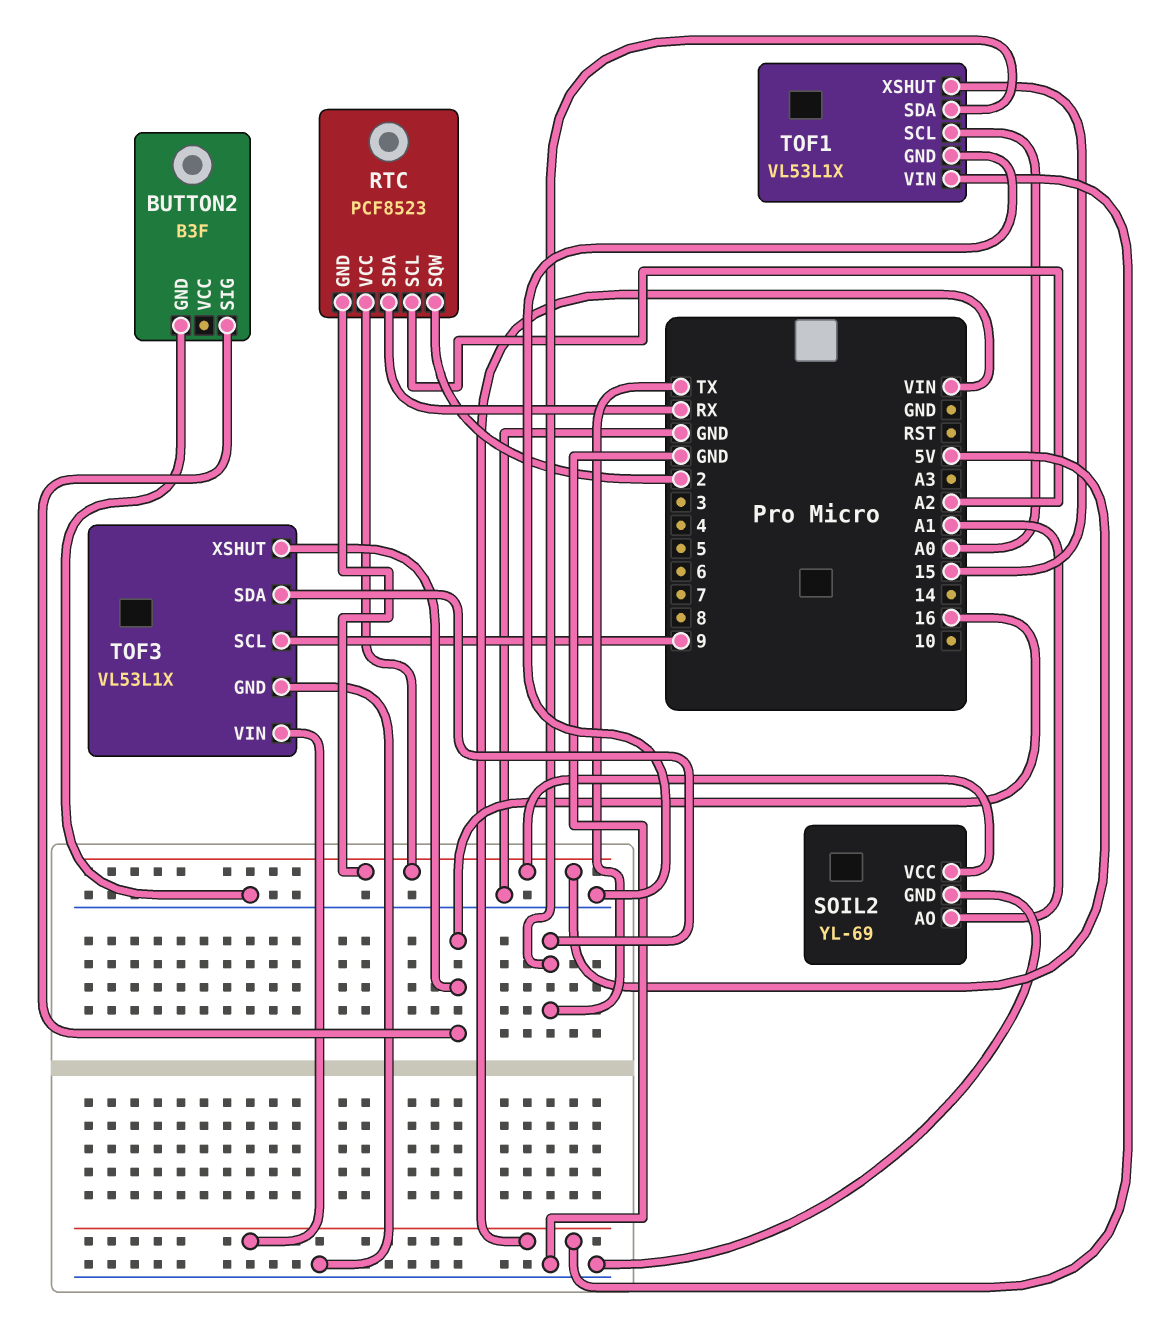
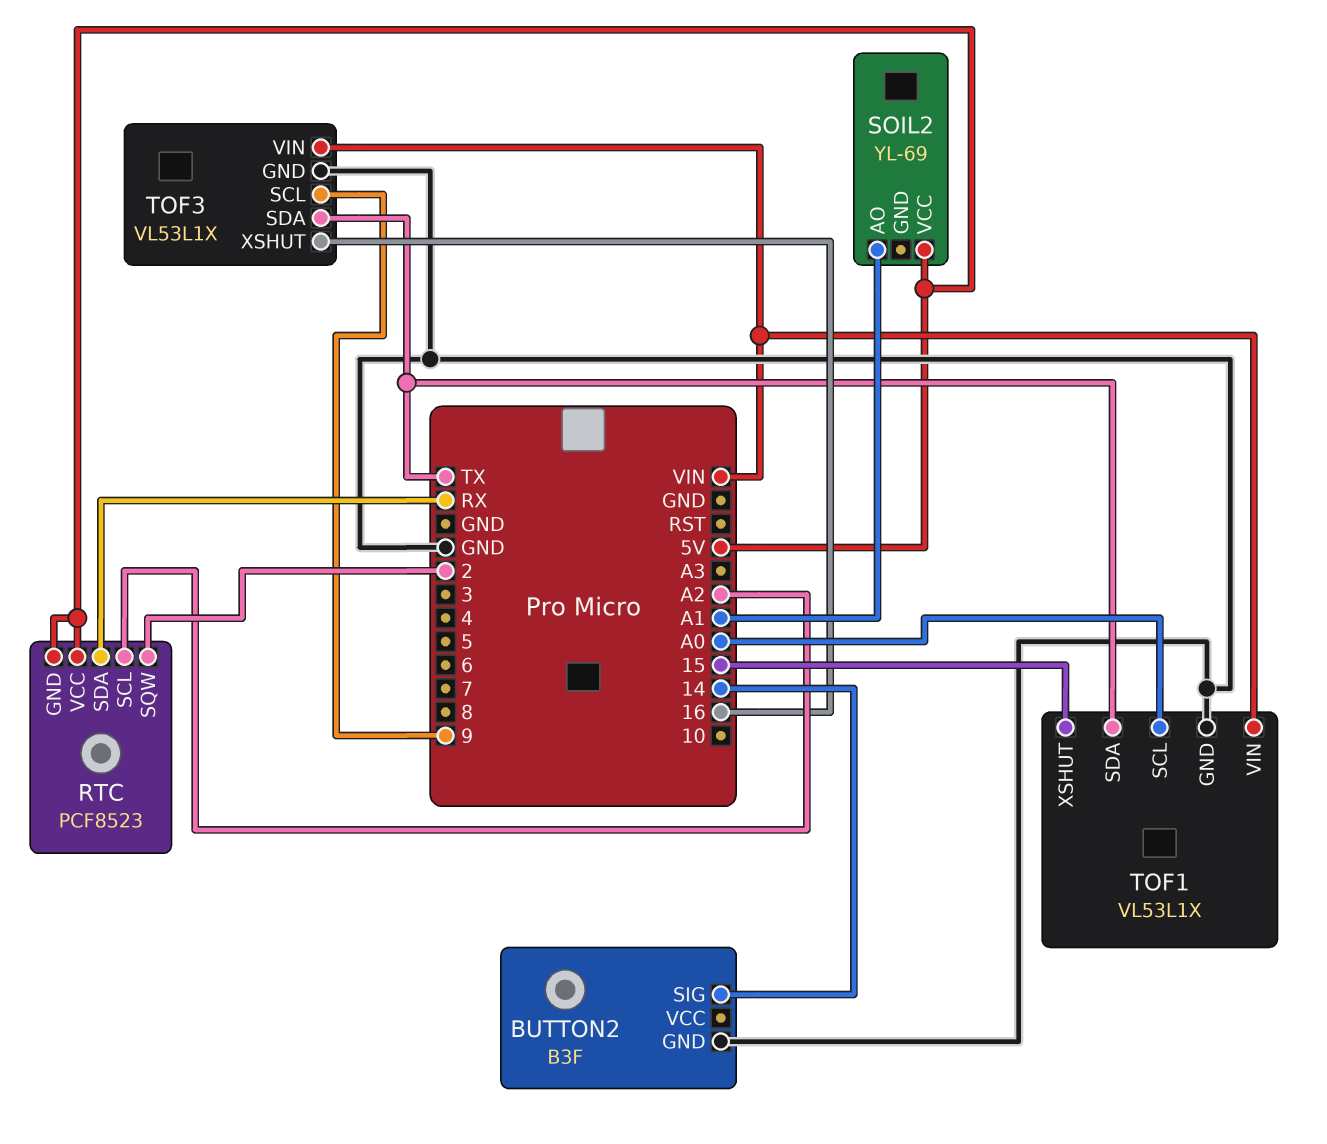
BUTTON2 pin SIG: 16 -> 14
SOIL2 pin GND: GND -> none

